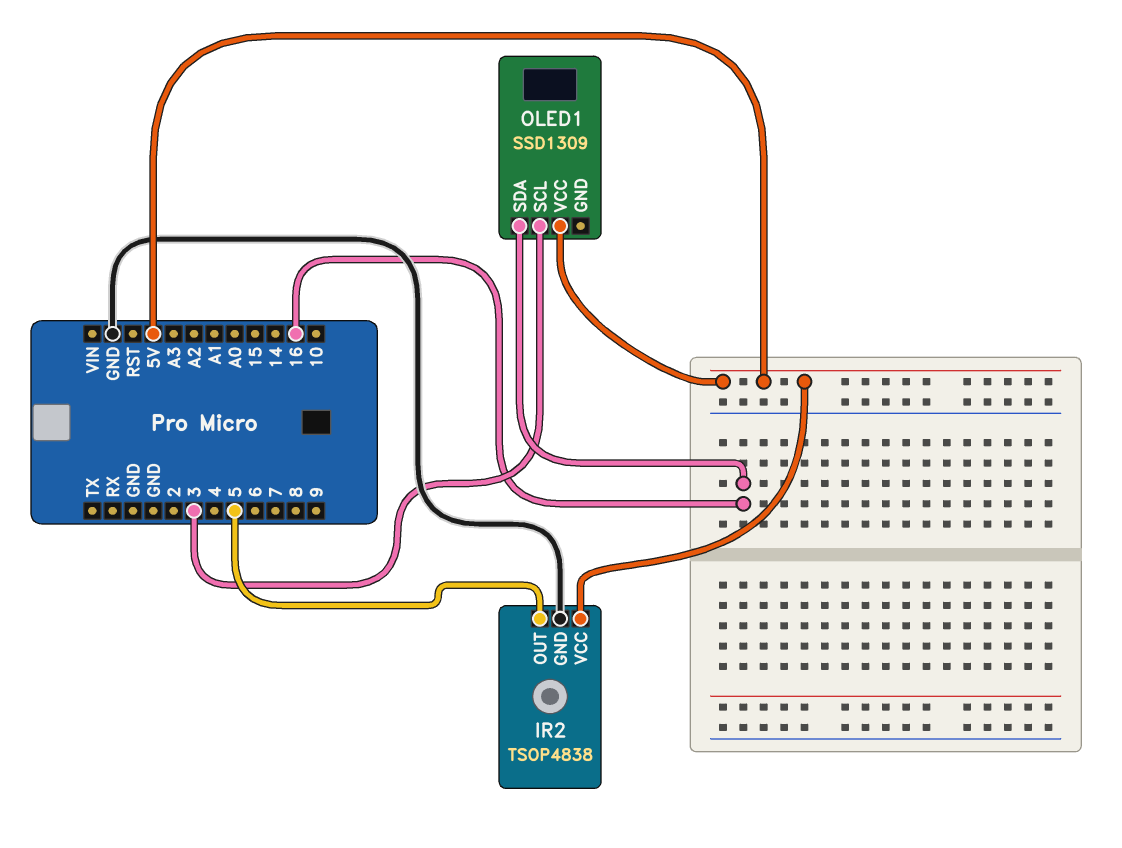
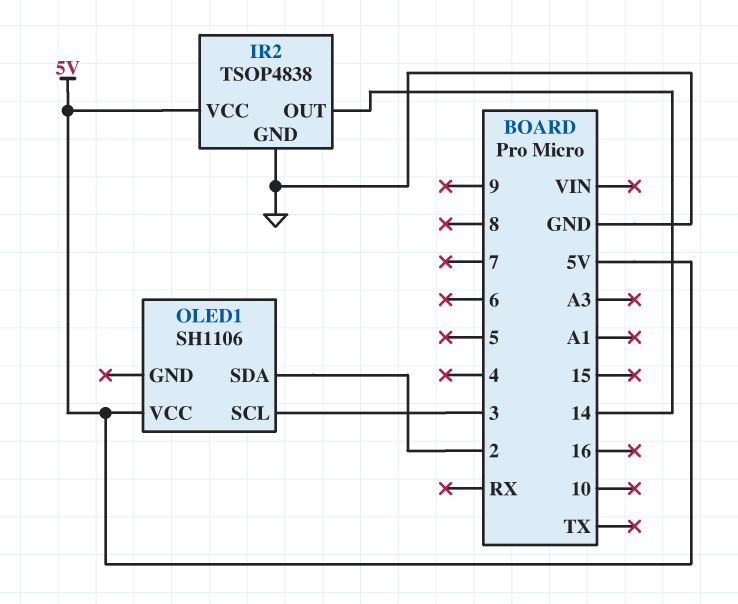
IR2 pin OUT: 5 -> 14
OLED1: SSD1309 -> SH1106
OLED1 pin SDA: 16 -> 2

